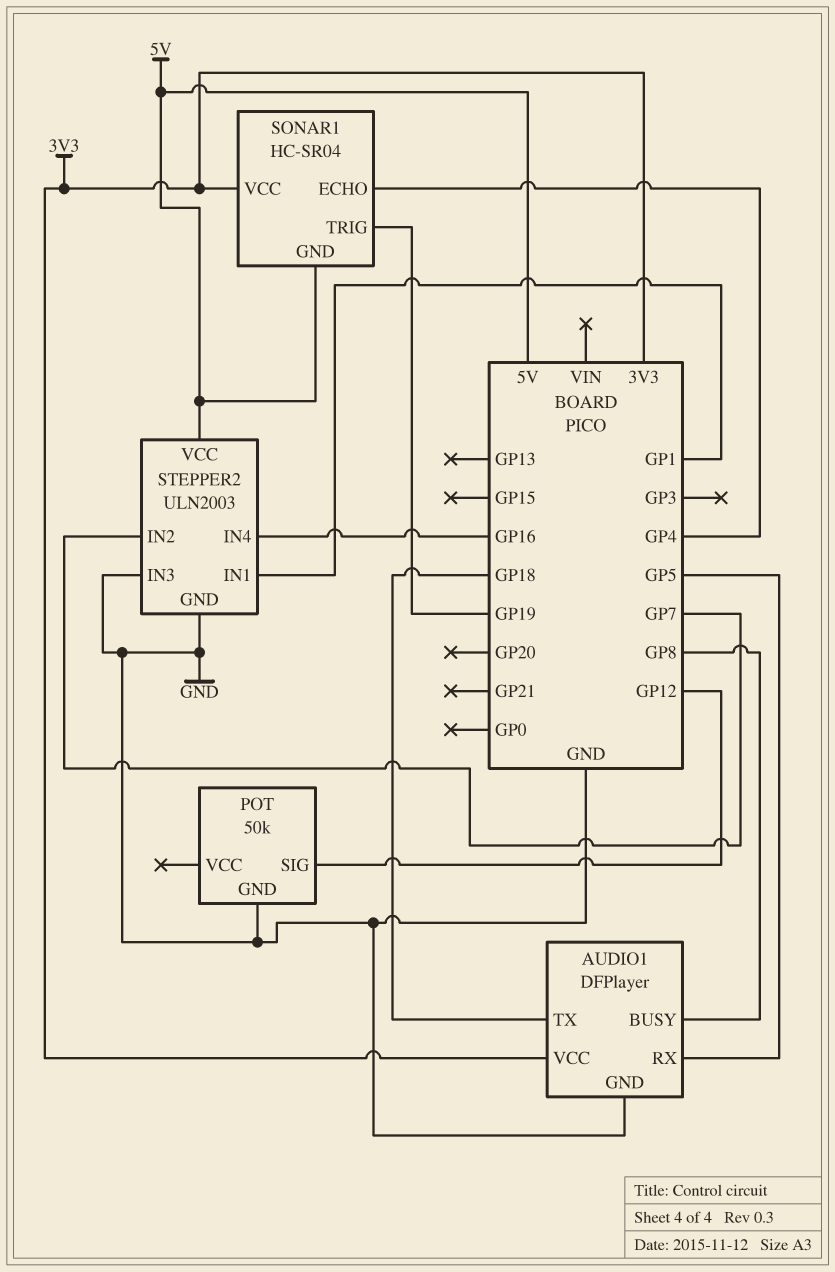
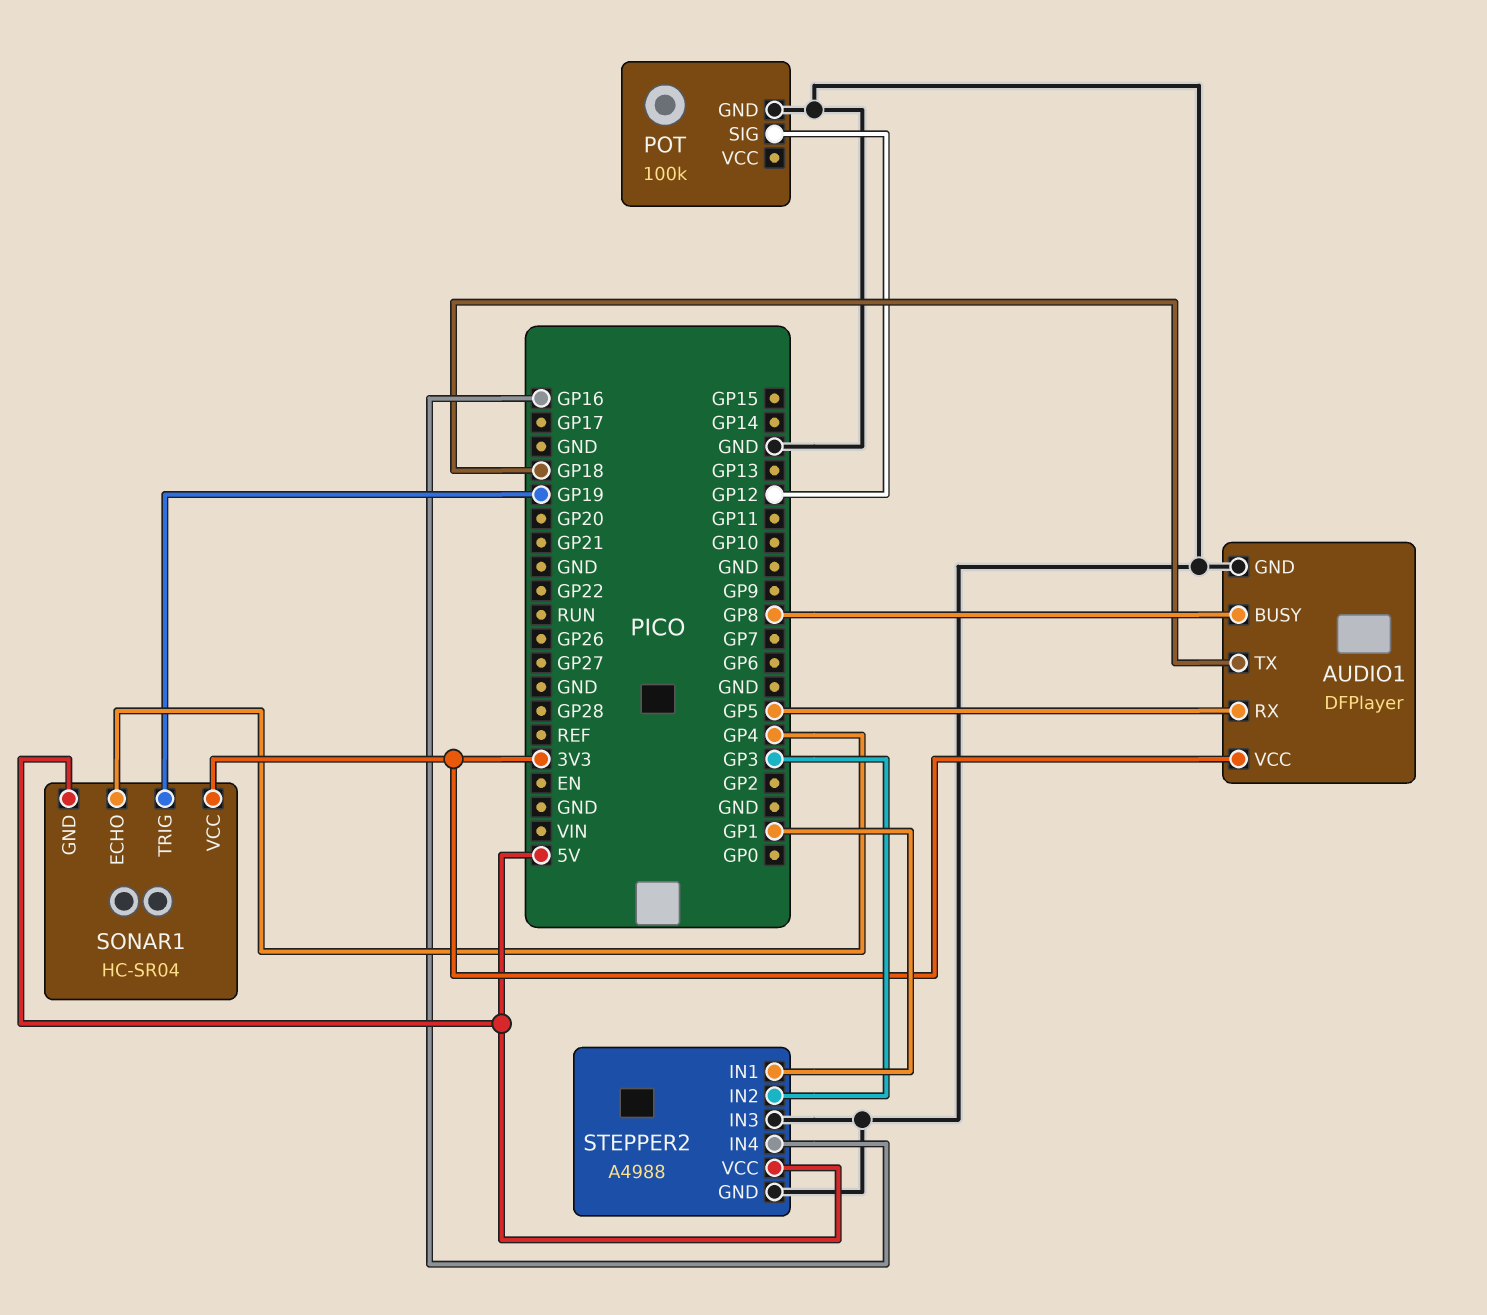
POT: 50k -> 100k
STEPPER2: ULN2003 -> A4988
STEPPER2 pin IN2: GP7 -> GP3

